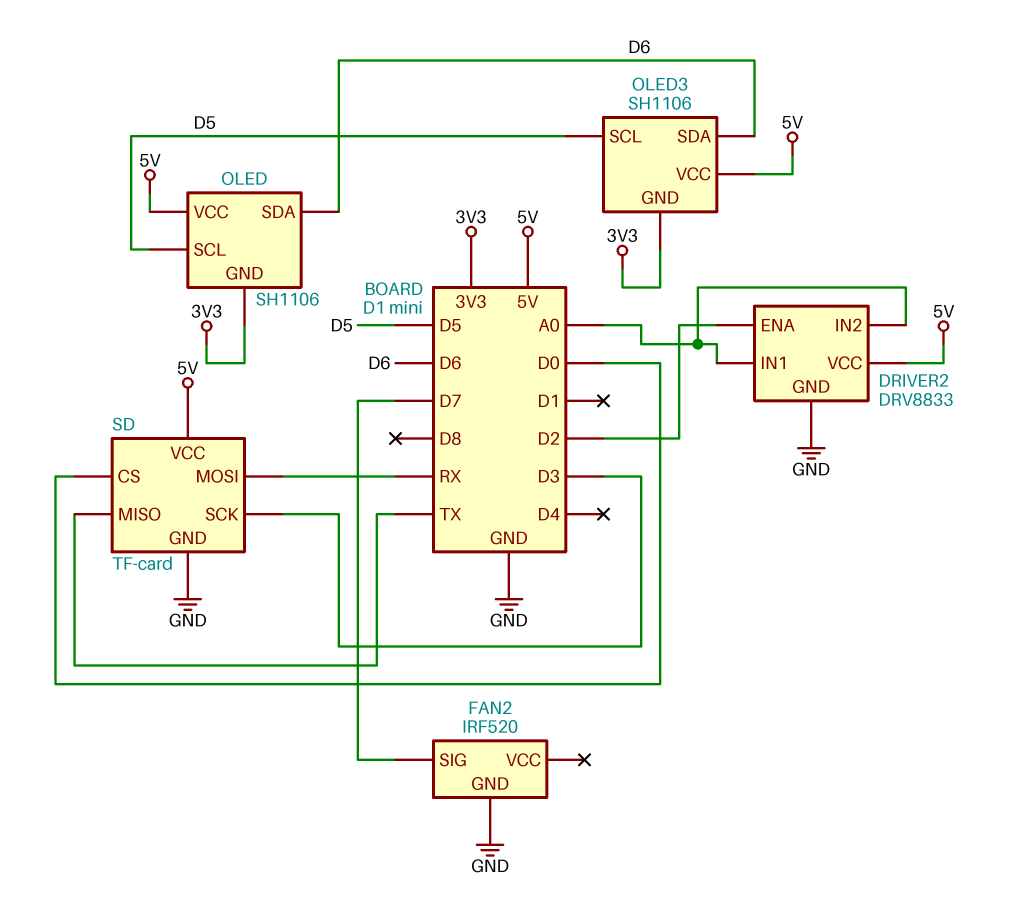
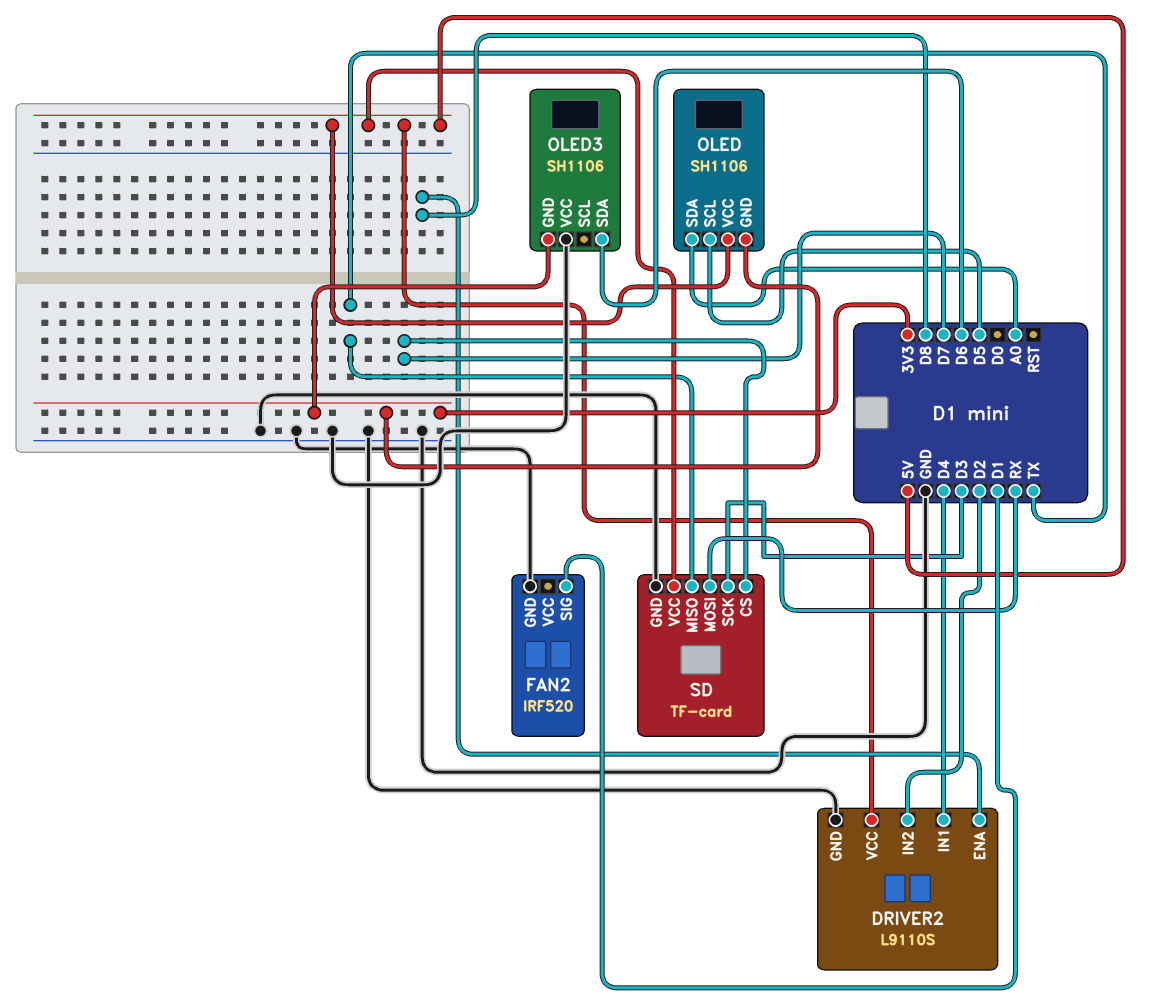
DRIVER2: DRV8833 -> L9110S
DRIVER2 pin ENA: D2 -> D8
DRIVER2 pin IN1: A0 -> D4
DRIVER2 pin IN2: A0 -> D2
FAN2 pin SIG: D7 -> D1
OLED pin SDA: D6 -> A0
OLED3 pin SCL: D5 -> none
OLED3 pin VCC: 5V -> GND
SD pin CS: D0 -> D7

